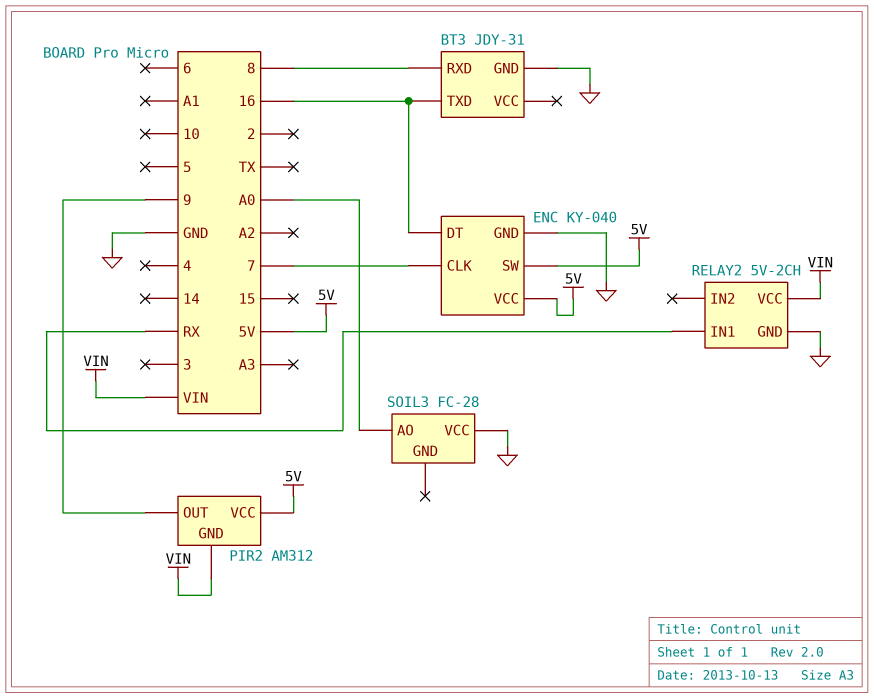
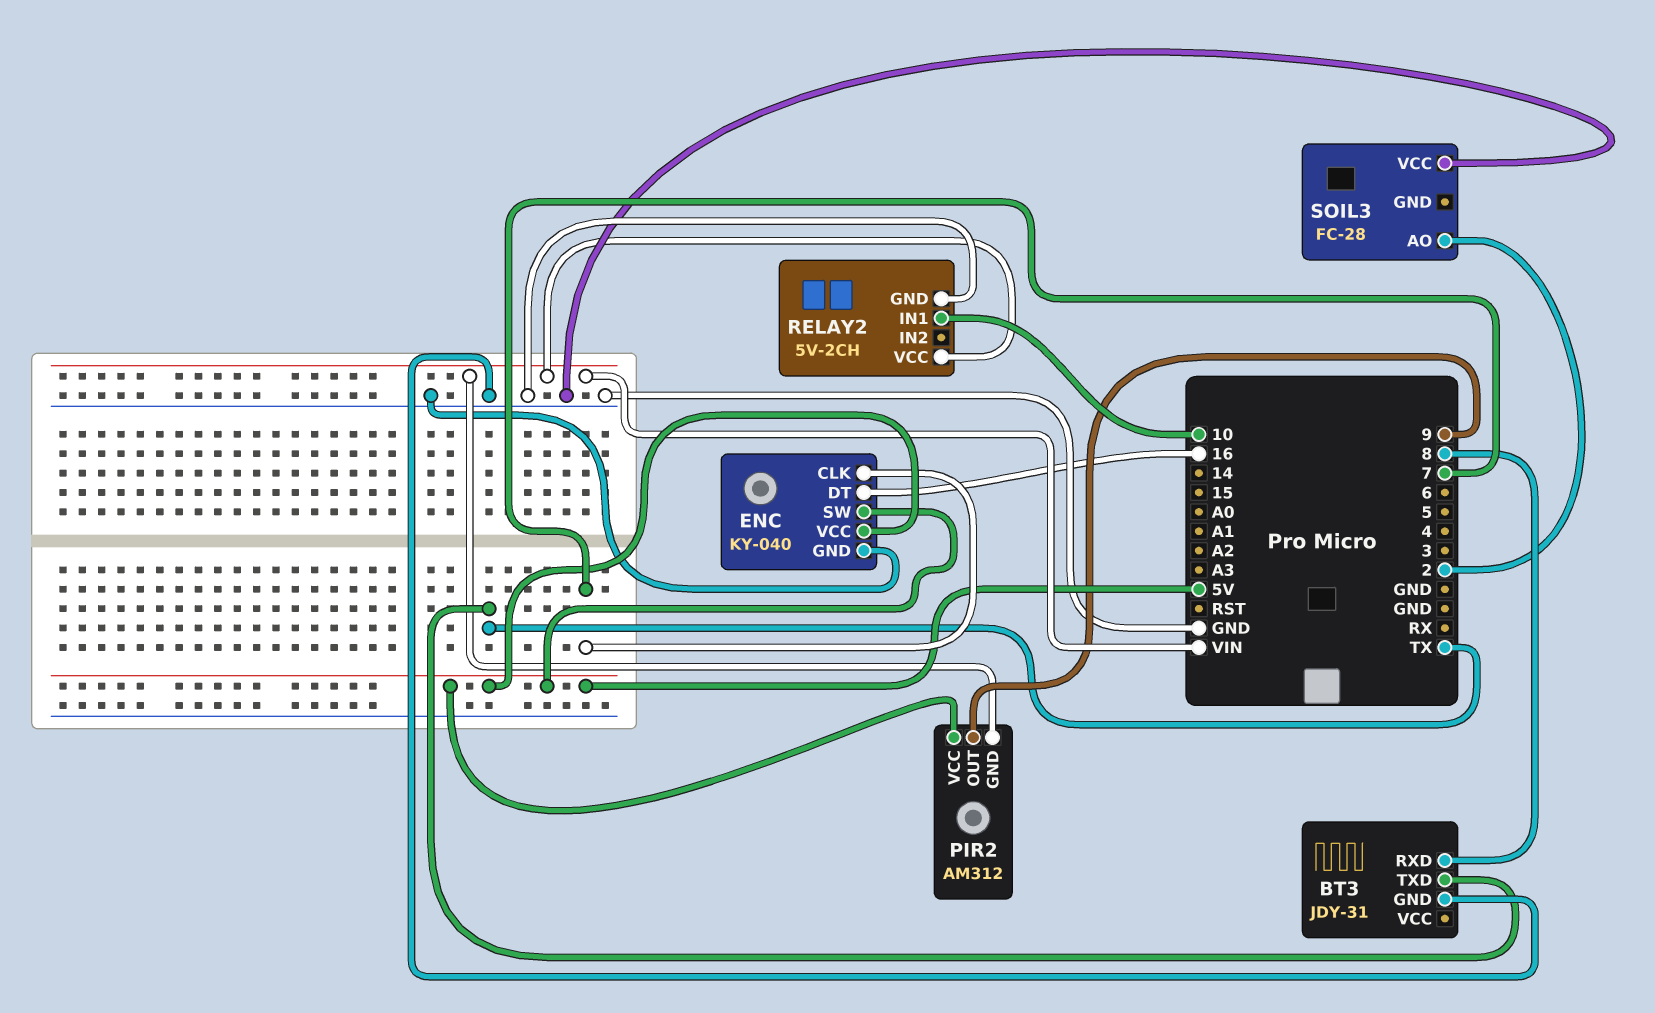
BT3 pin TXD: 16 -> TX
RELAY2 pin IN1: RX -> 10
SOIL3 pin AO: A0 -> 2

